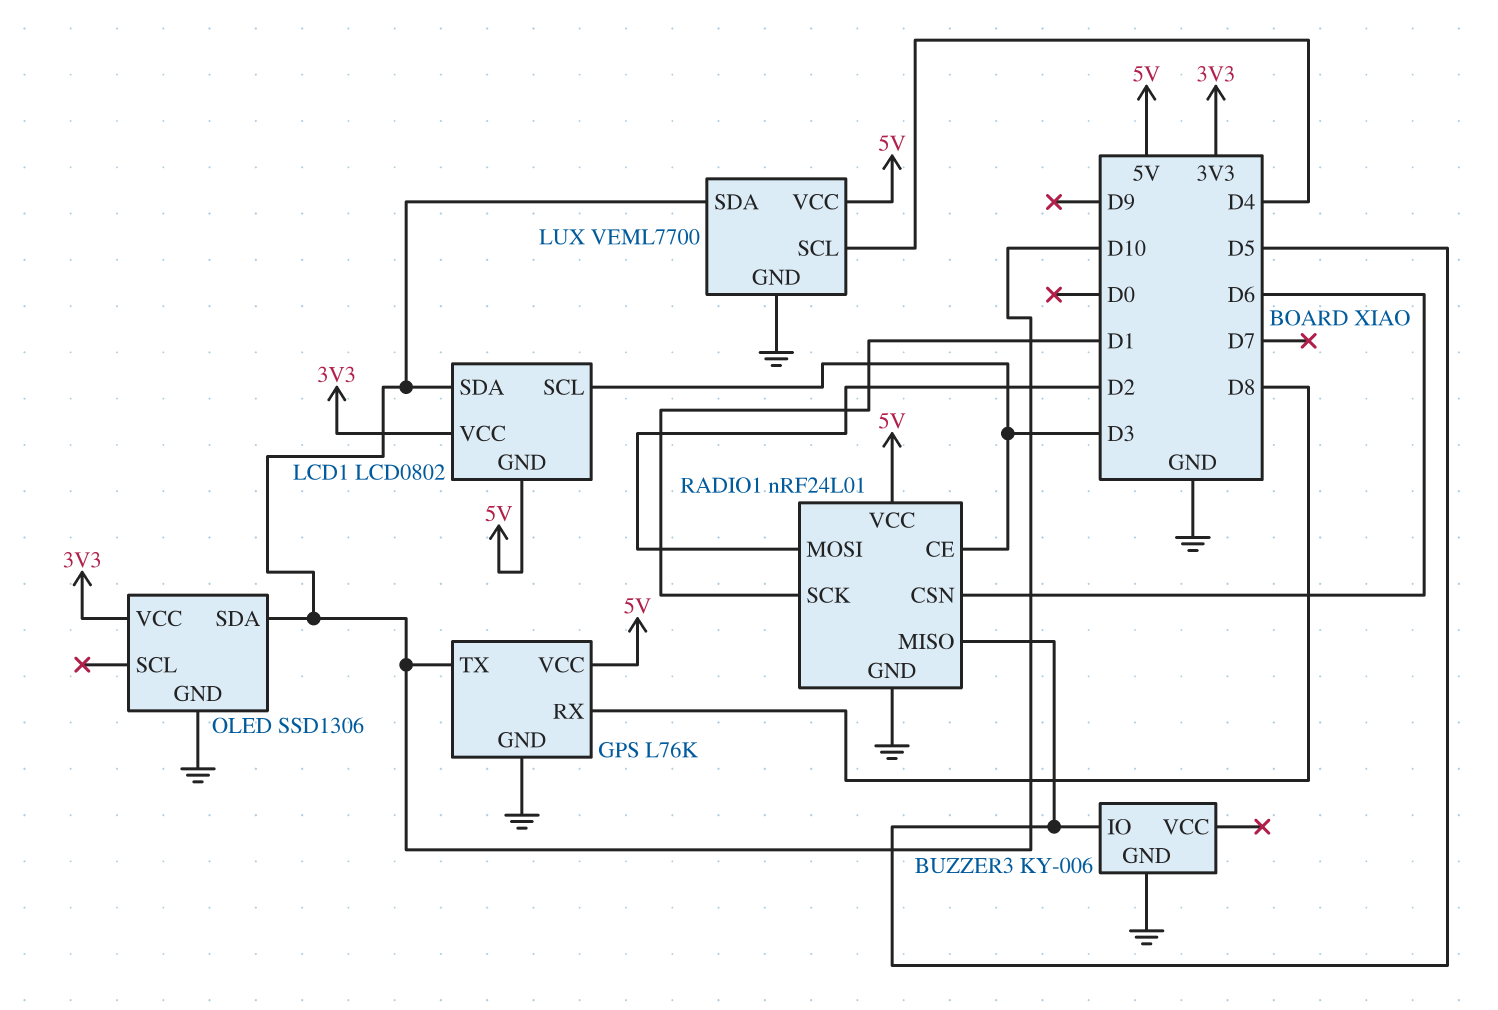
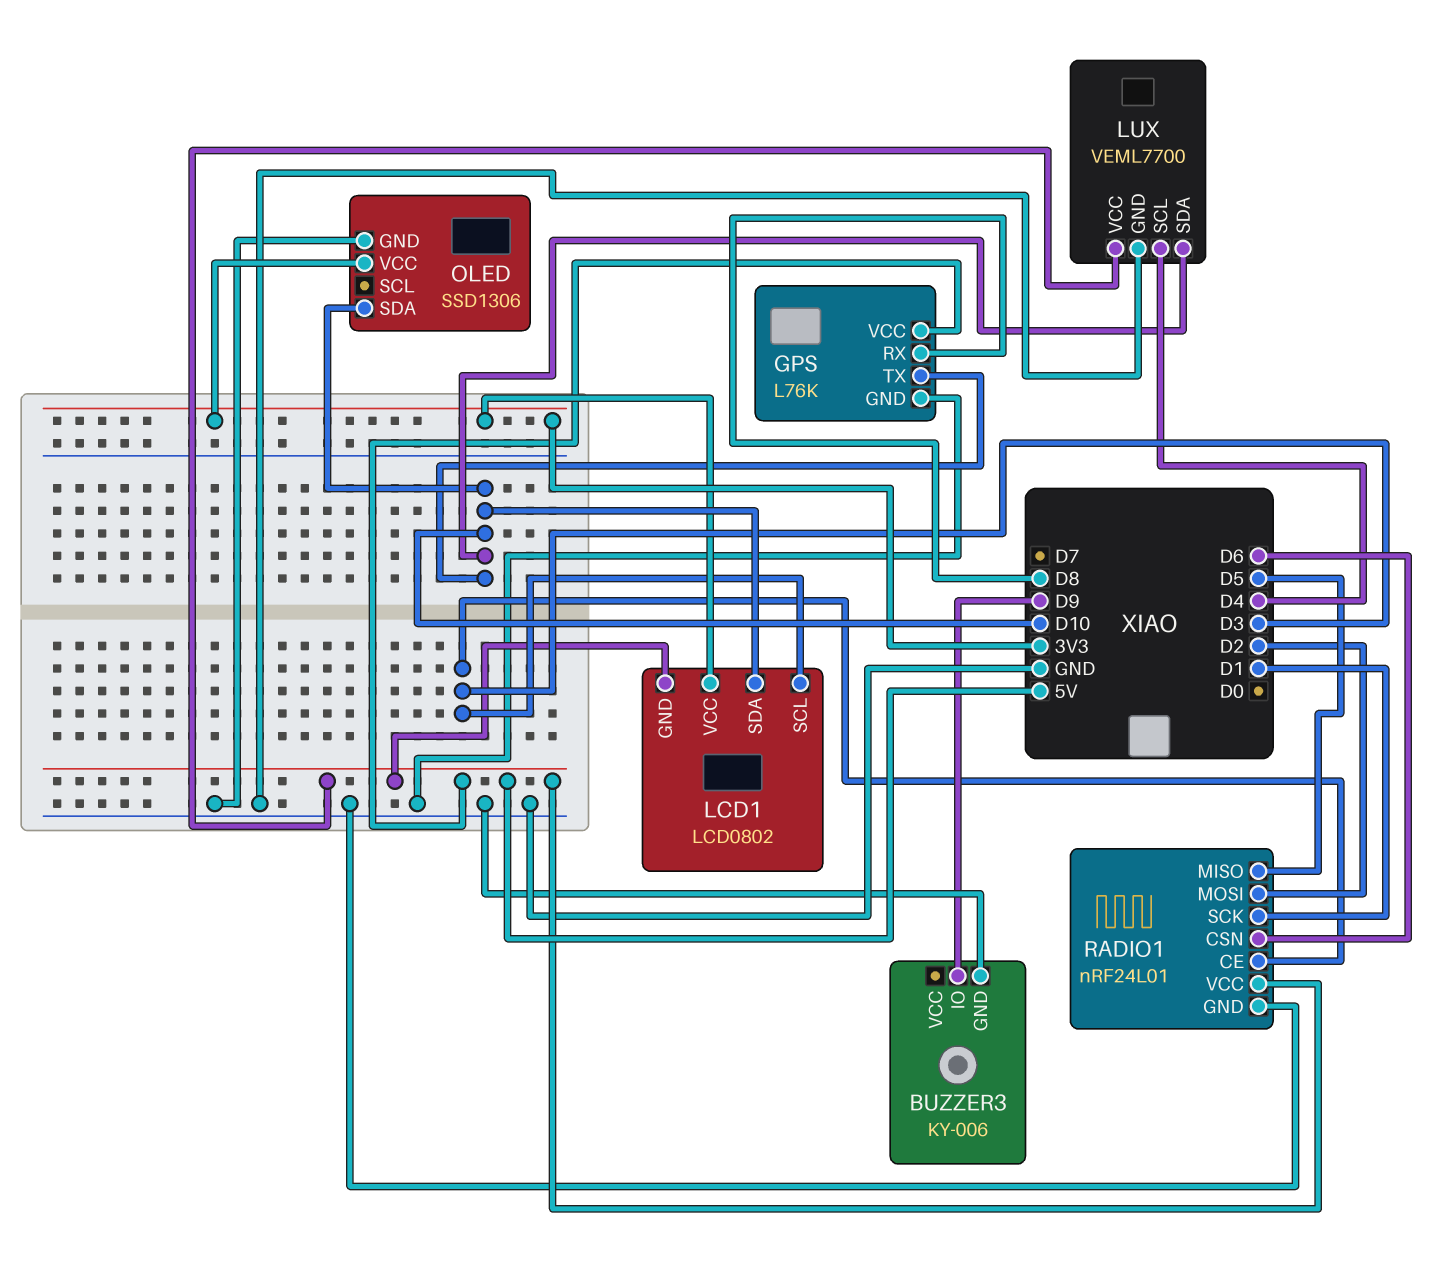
BUZZER3 pin IO: D5 -> D9

